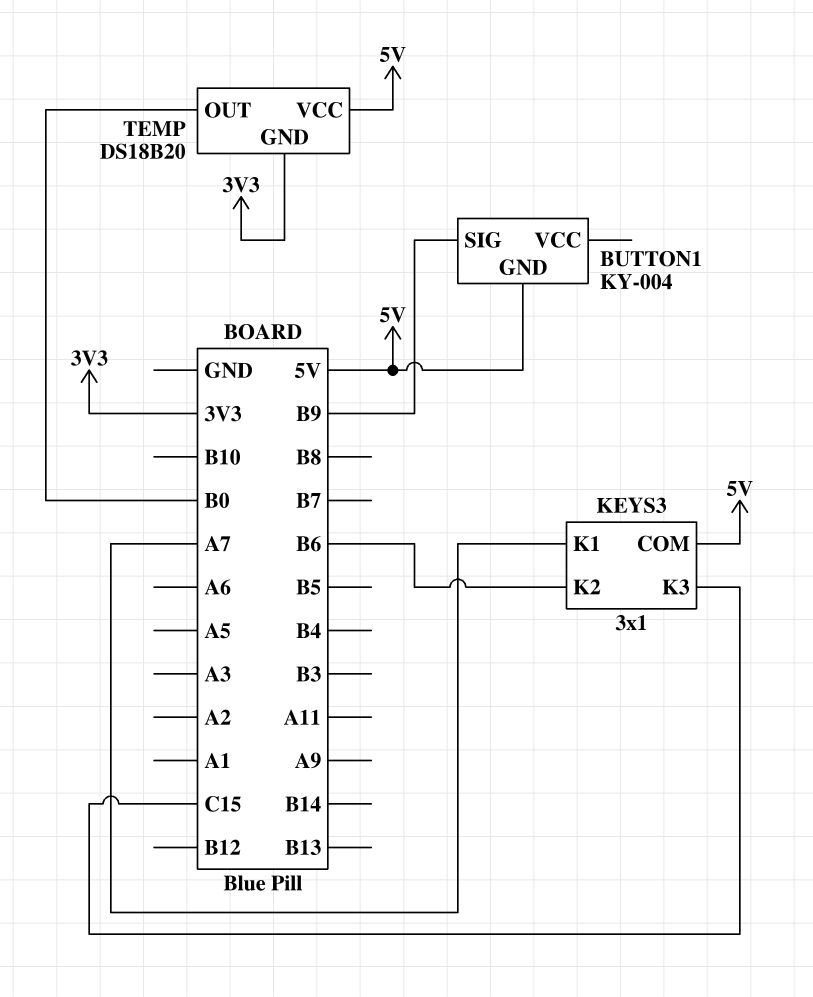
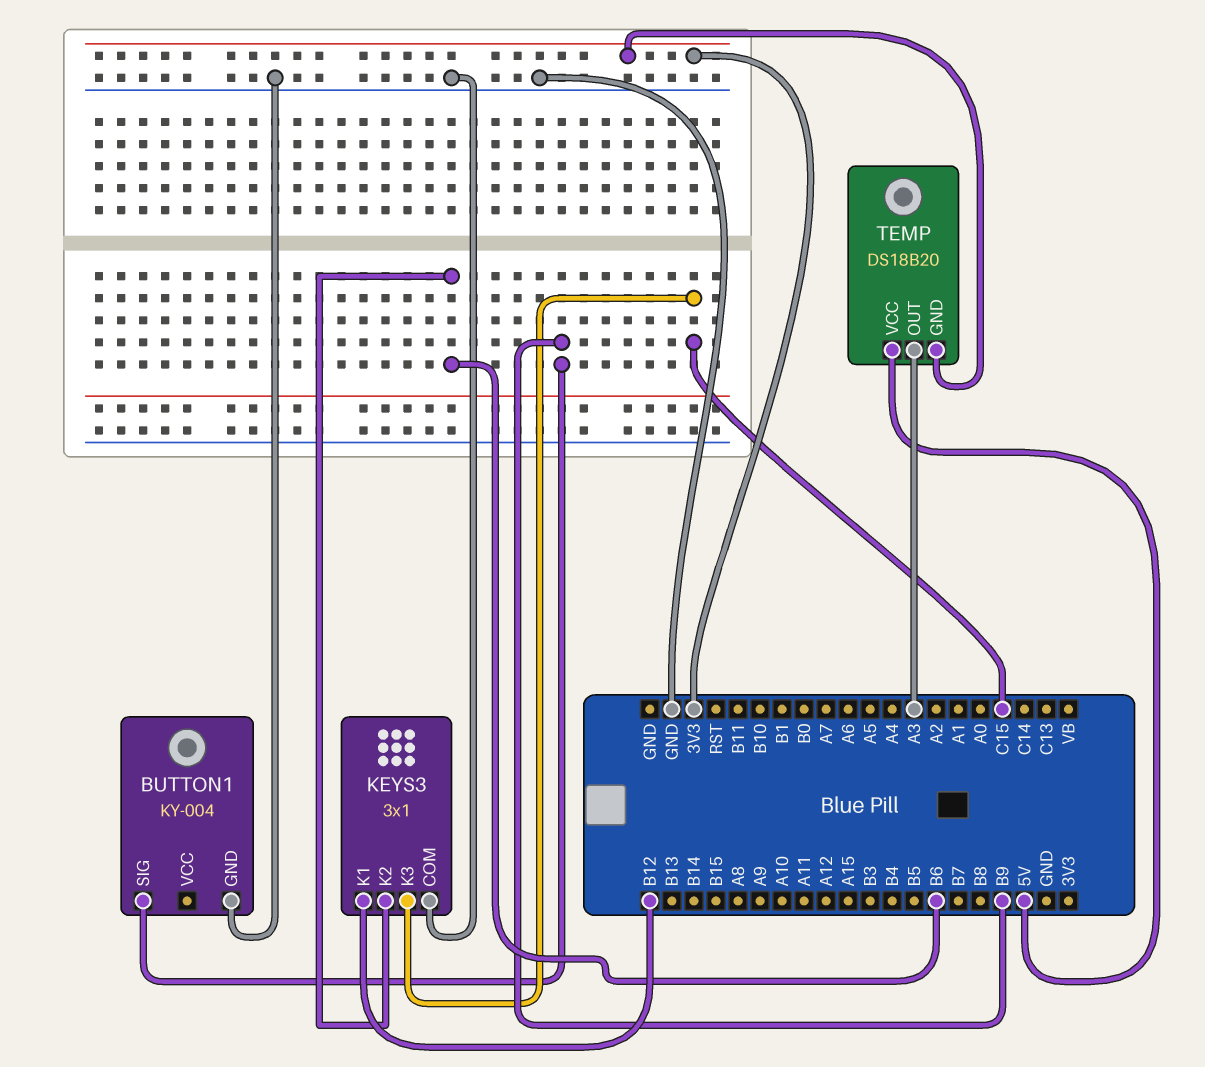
BUTTON1 pin GND: 5V -> GND
KEYS3 pin COM: 5V -> GND
KEYS3 pin K1: A7 -> B12
TEMP pin OUT: B0 -> A3

